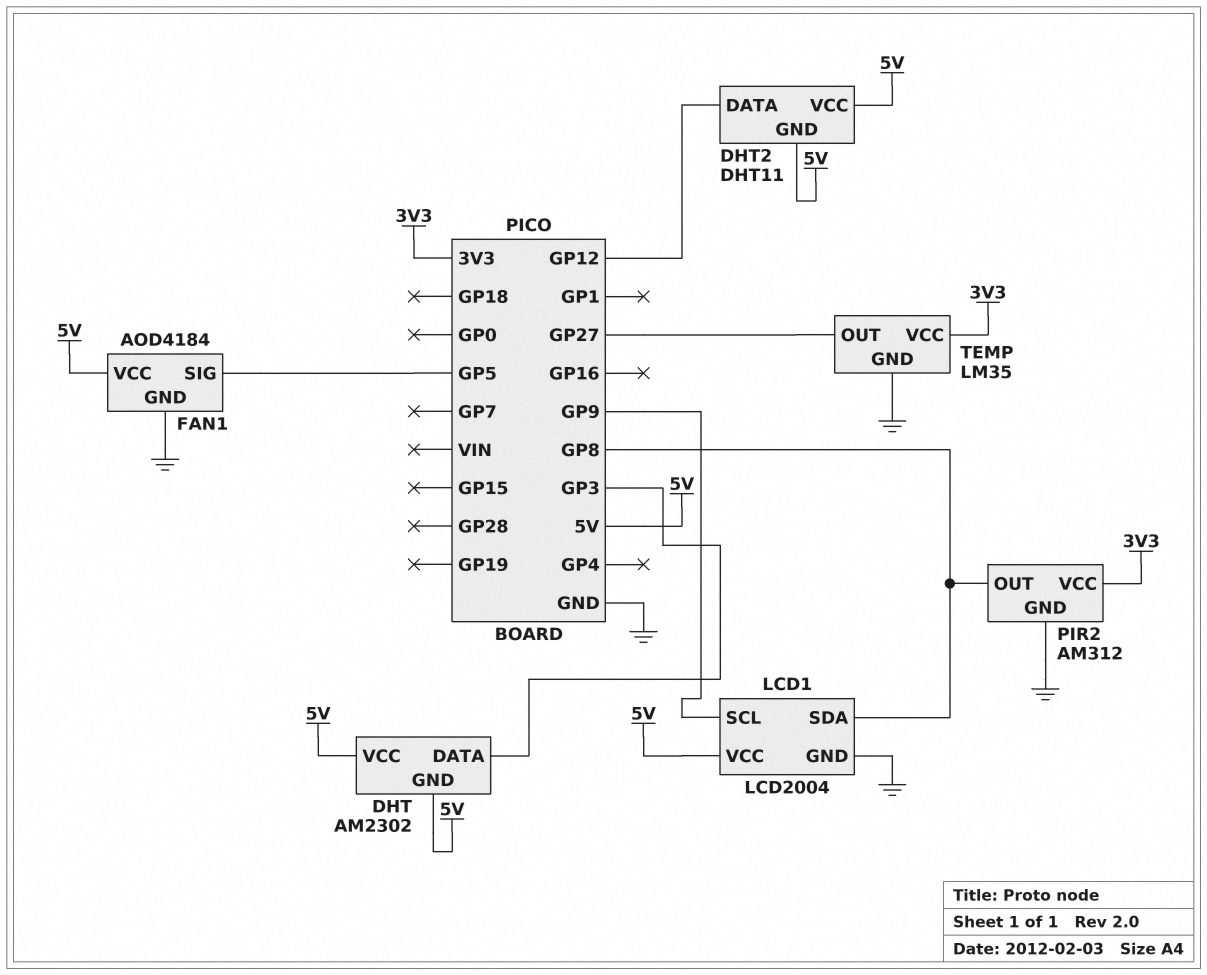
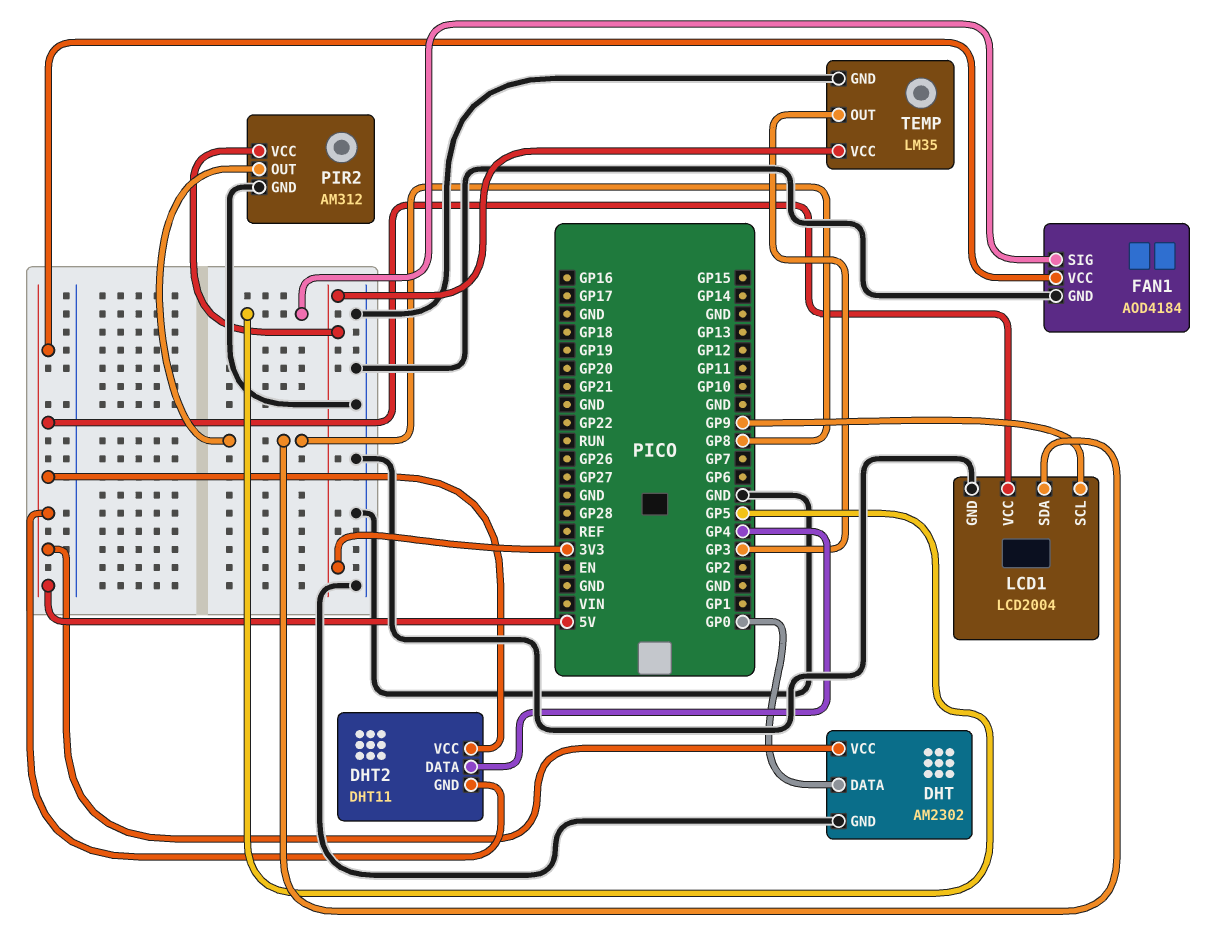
DHT pin DATA: GP3 -> GP0
DHT pin GND: 5V -> GND
DHT2 pin DATA: GP12 -> GP4
TEMP pin OUT: GP27 -> GP3

